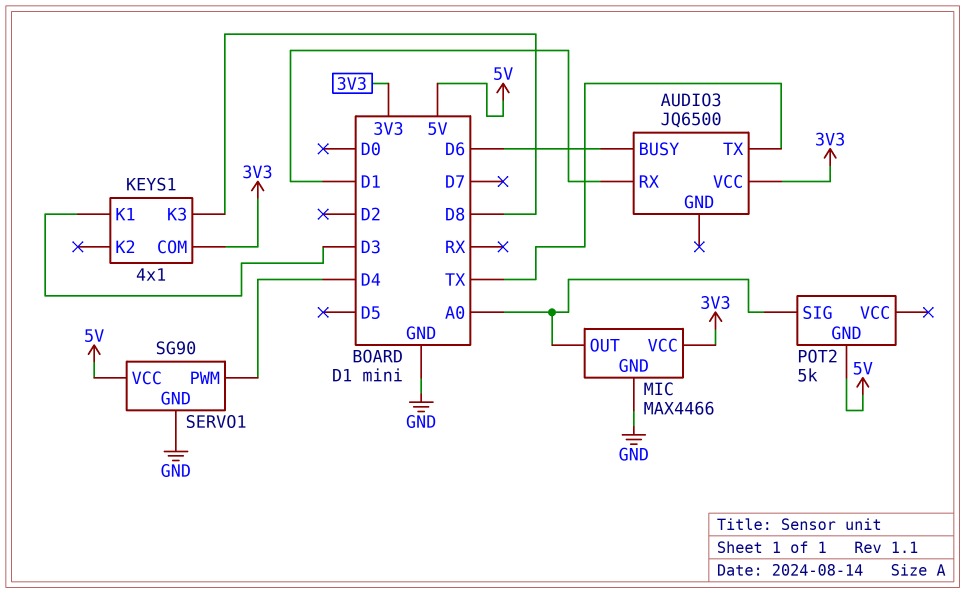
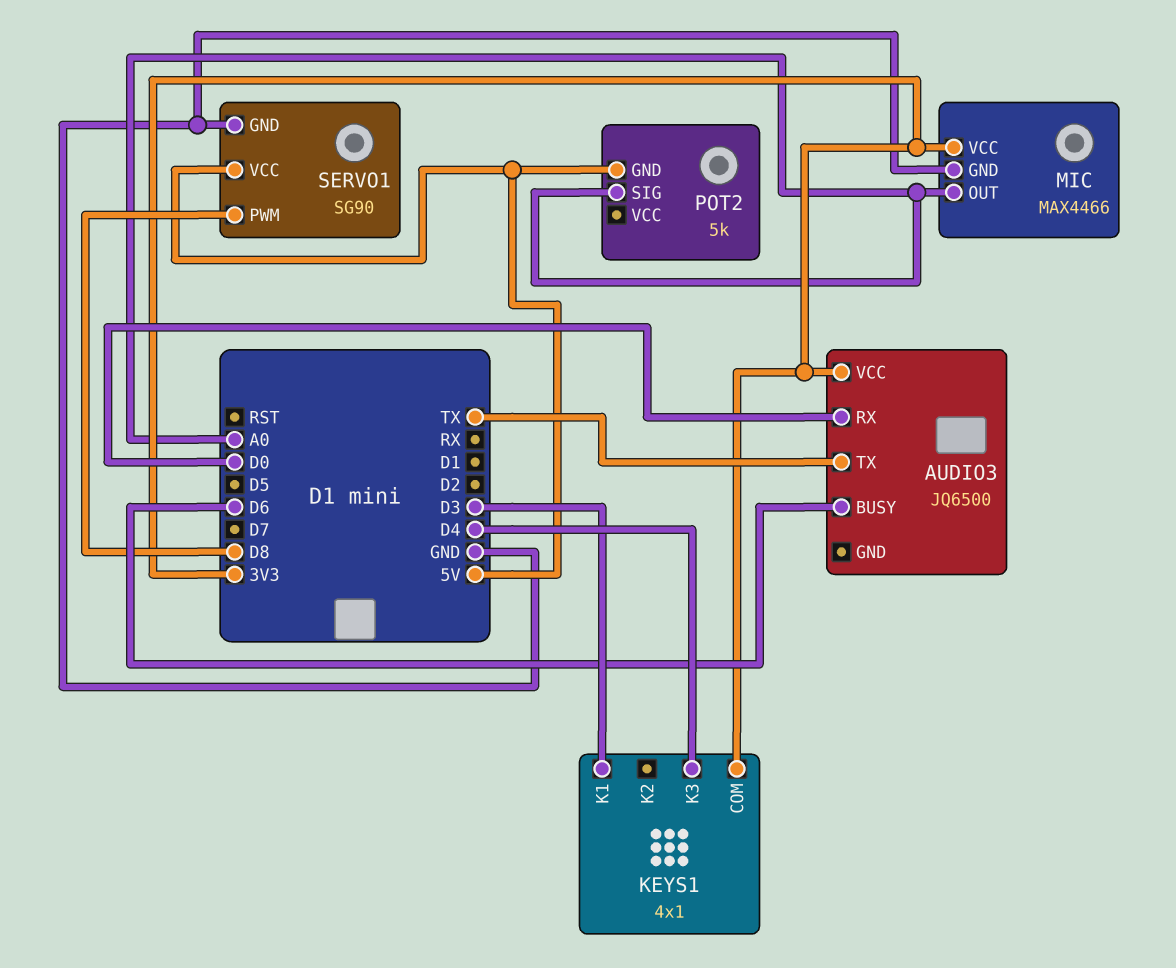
AUDIO3 pin RX: D1 -> D0
KEYS1 pin K3: D8 -> D4
SERVO1 pin PWM: D4 -> D8

